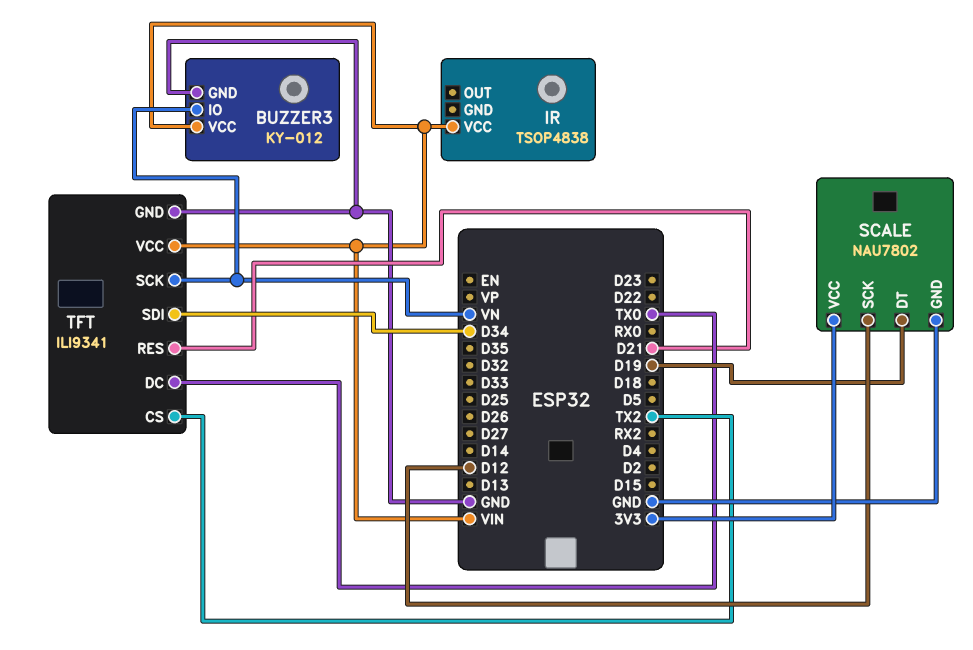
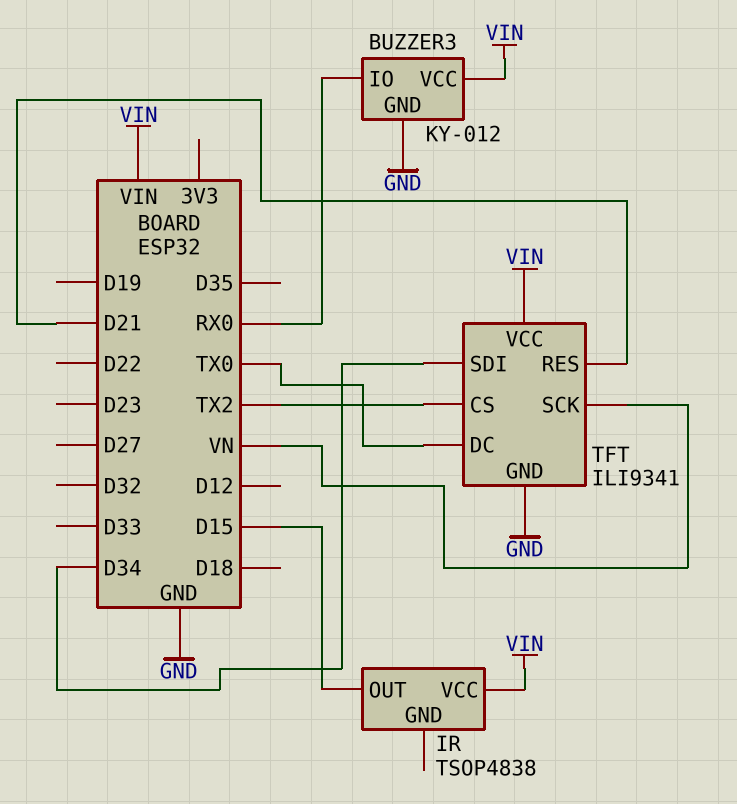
BUZZER3 pin IO: VN -> RX0
IR pin OUT: none -> D15
SCALE: NAU7802 -> none
SCALE pin DT: D19 -> none
SCALE pin GND: GND -> none
SCALE pin SCK: D12 -> none
SCALE pin VCC: 3V3 -> none

